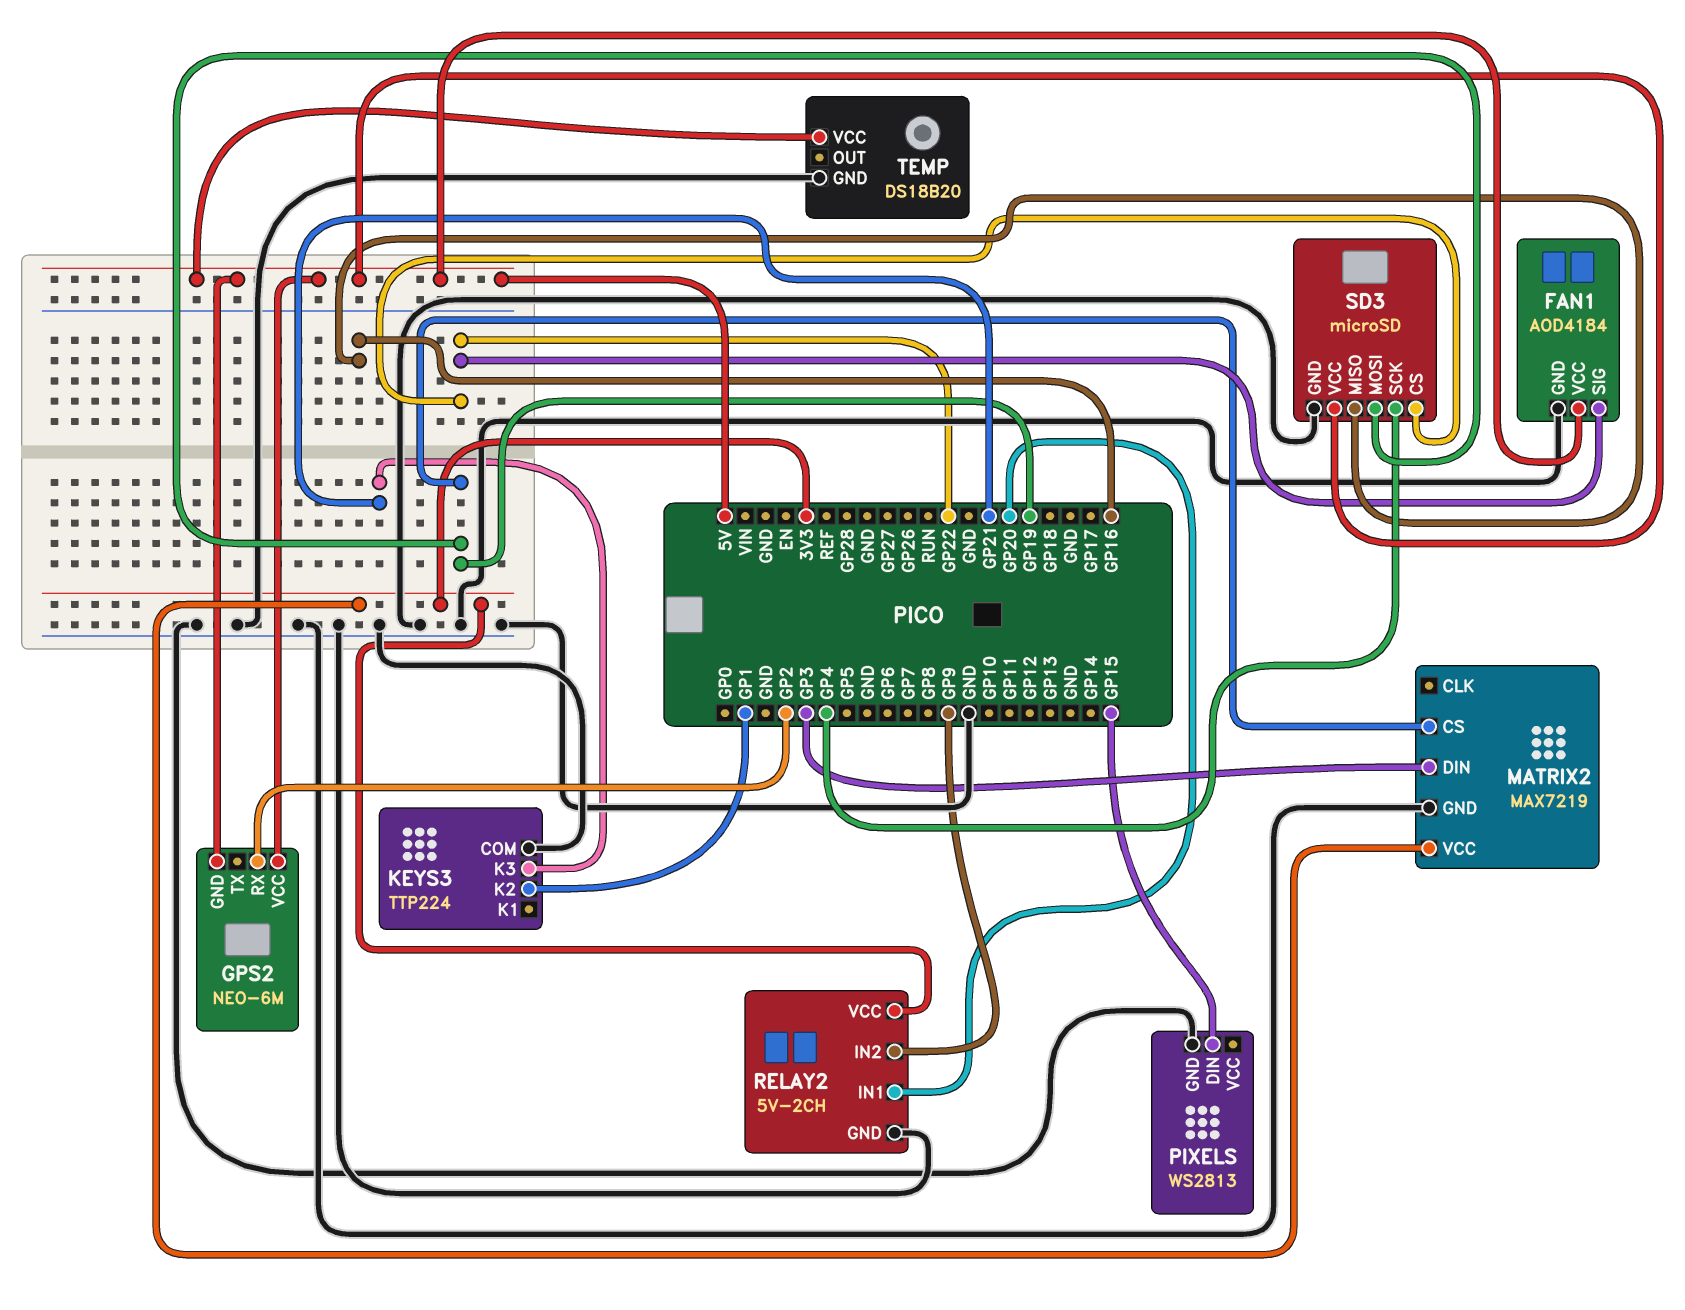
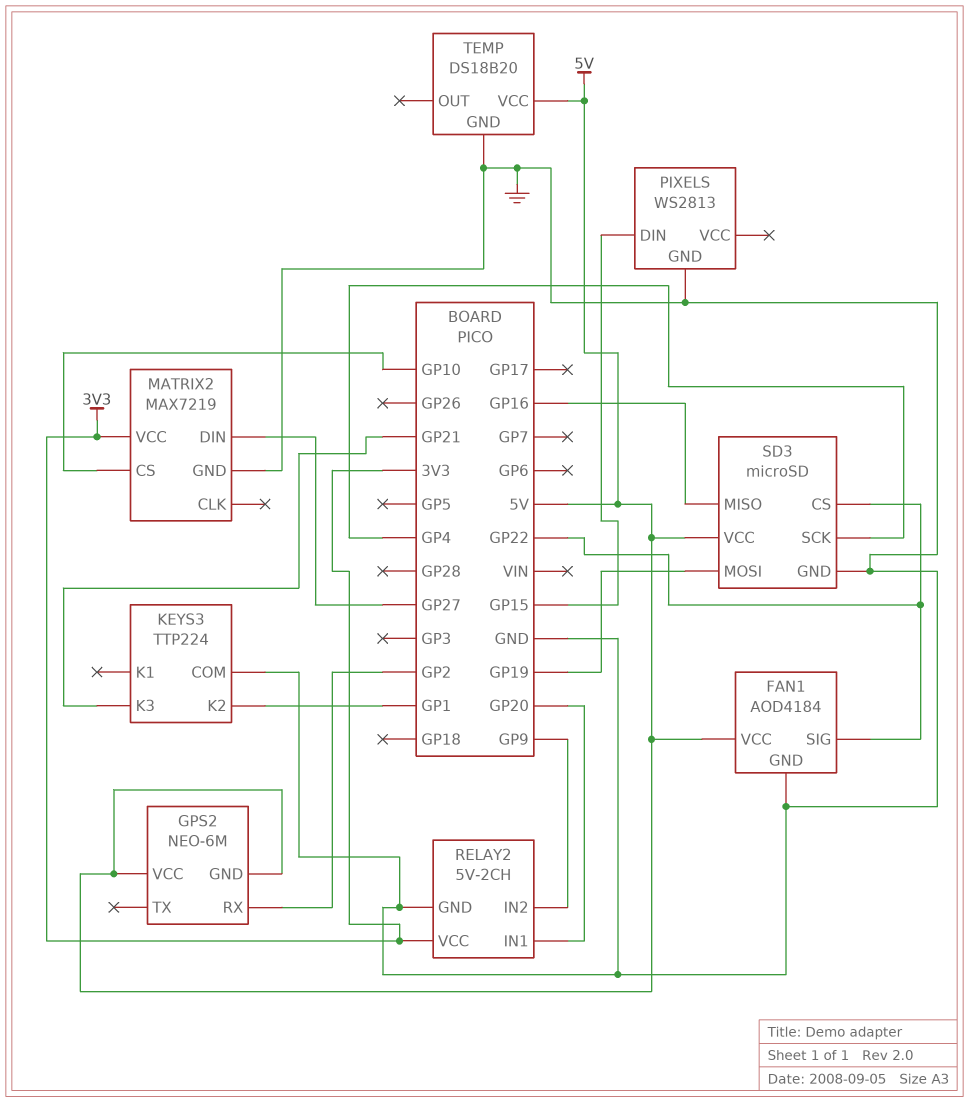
MATRIX2 pin CS: GP19 -> GP10
MATRIX2 pin DIN: GP3 -> GP27

